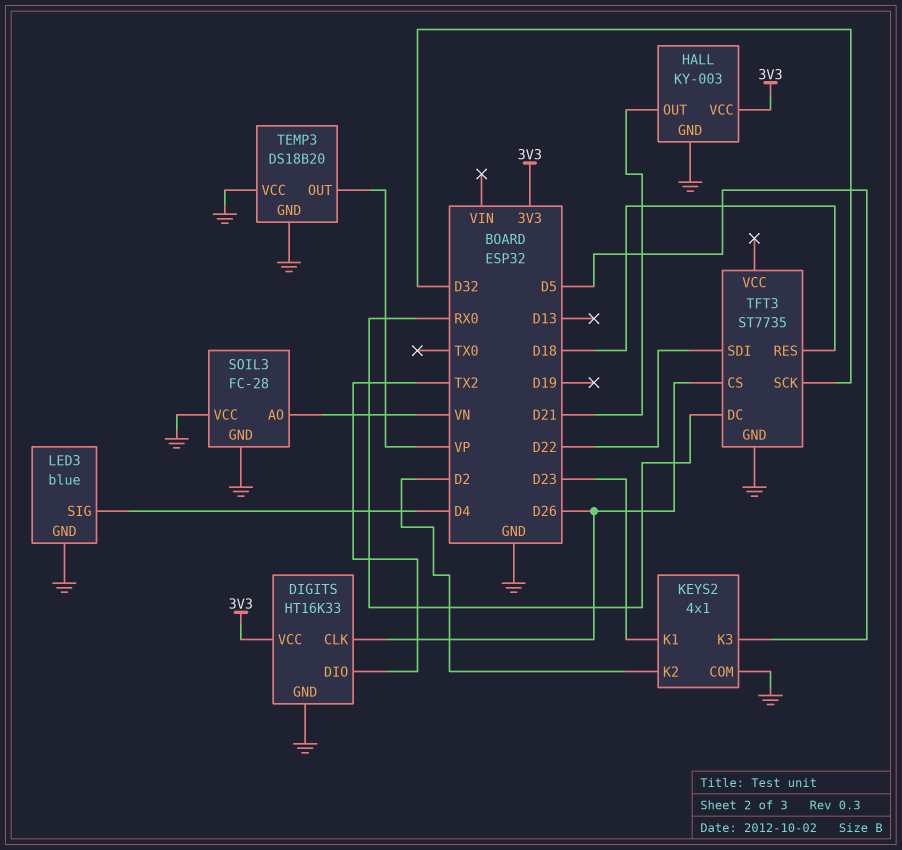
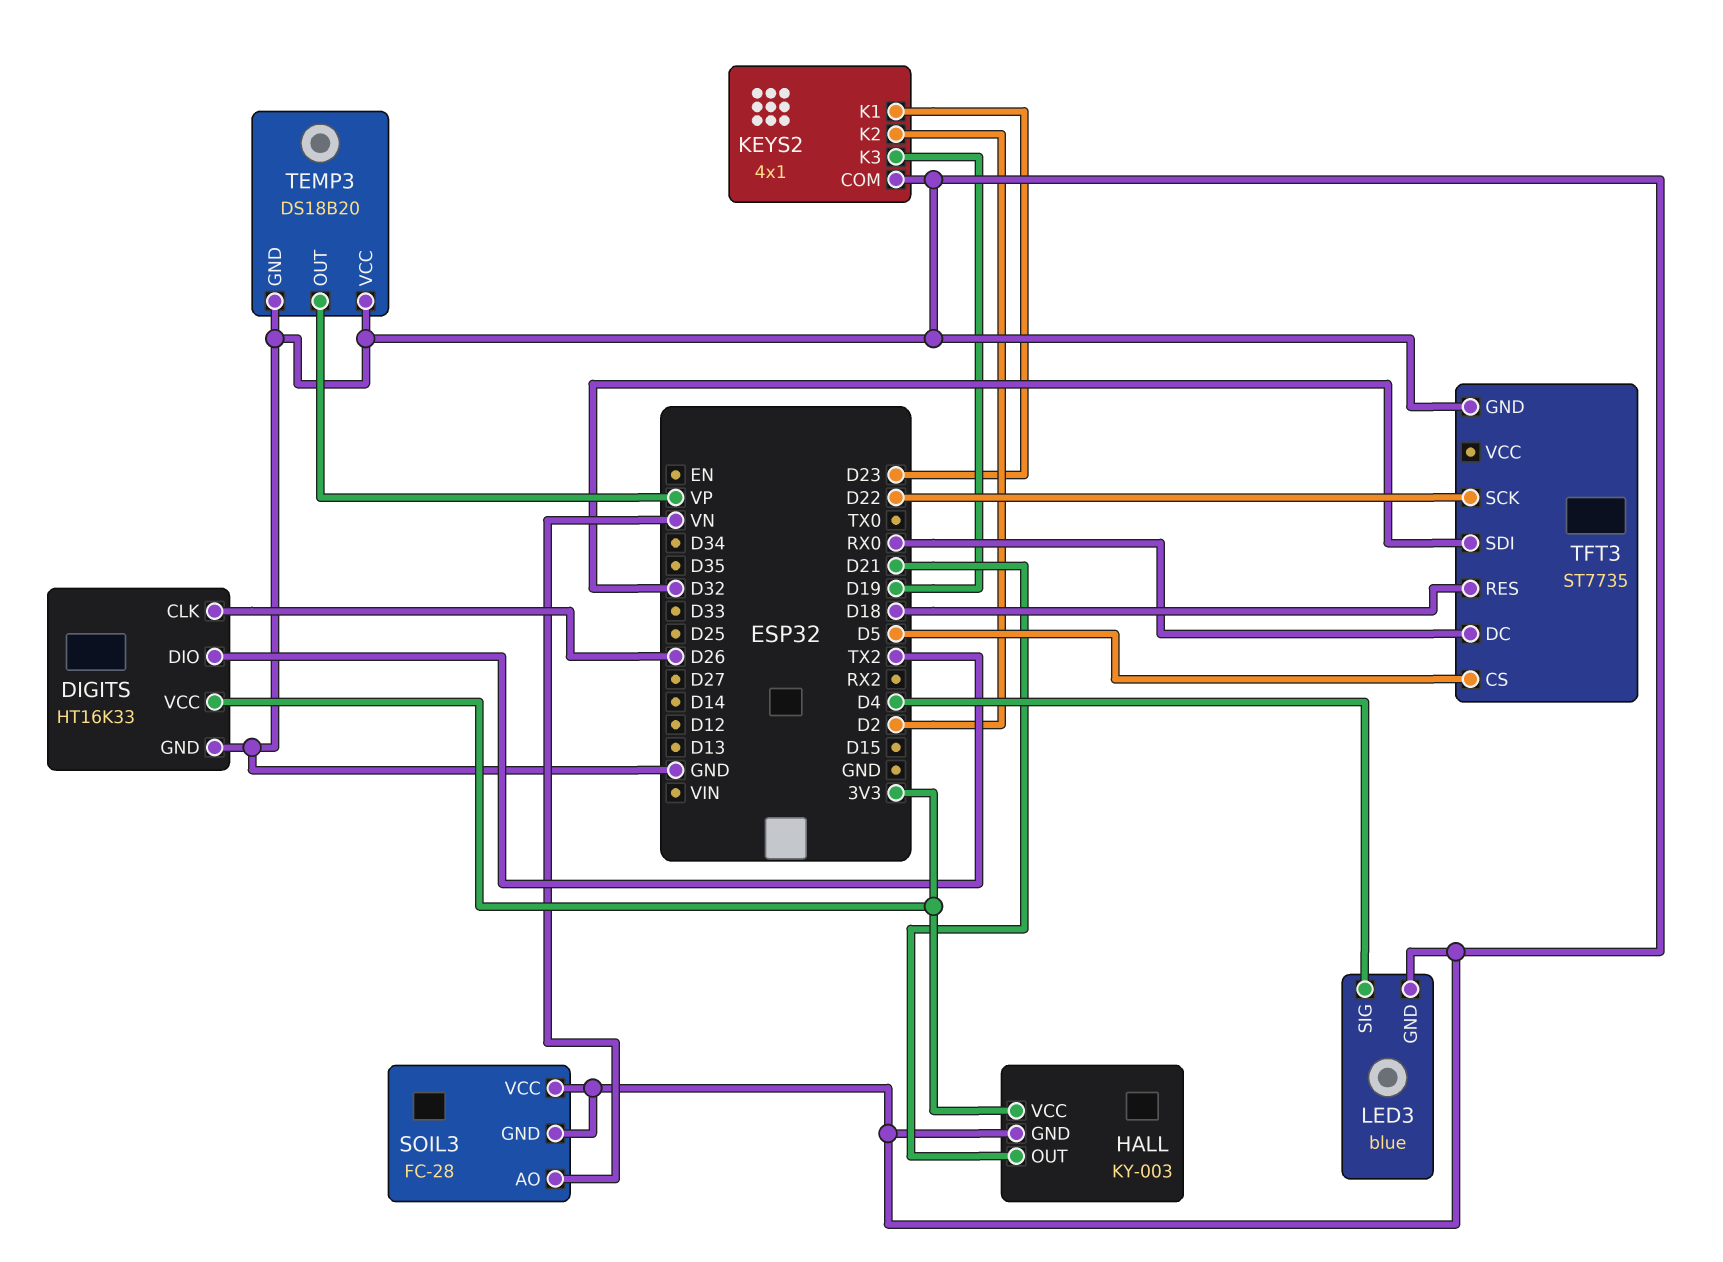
KEYS2 pin K3: D5 -> D19
TFT3 pin CS: D26 -> D5
TFT3 pin SCK: D32 -> D22
TFT3 pin SDI: D22 -> D32

